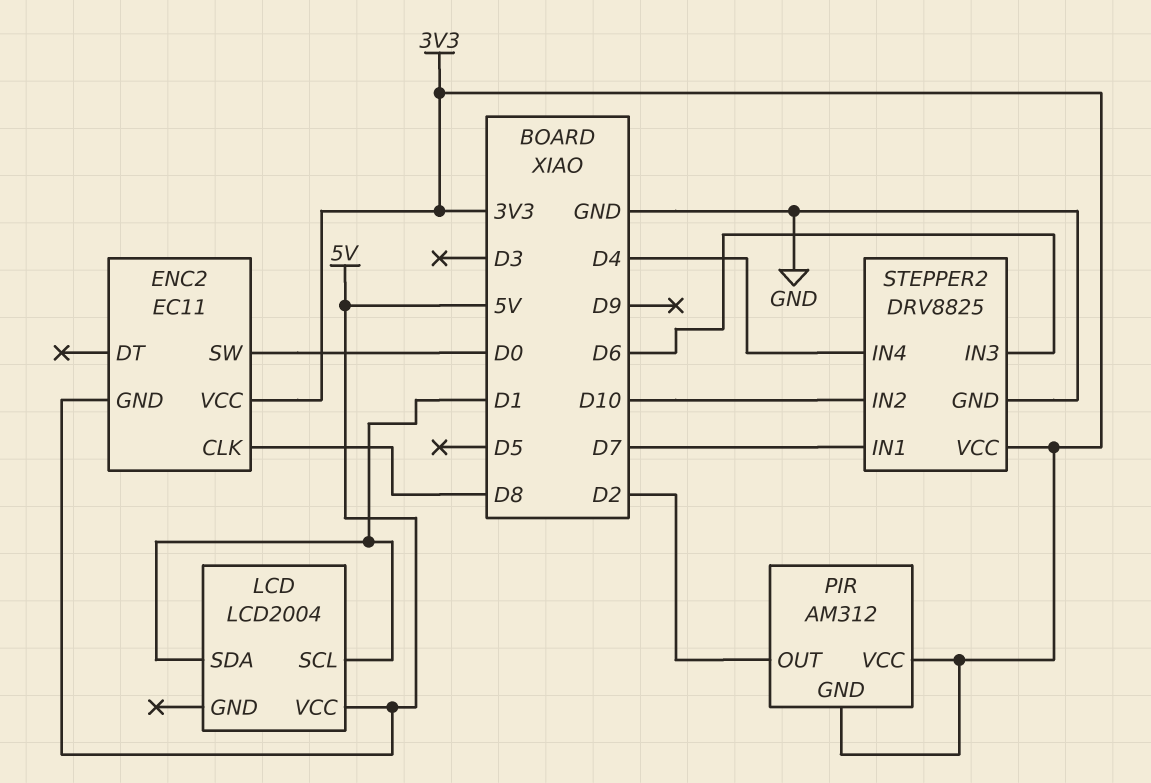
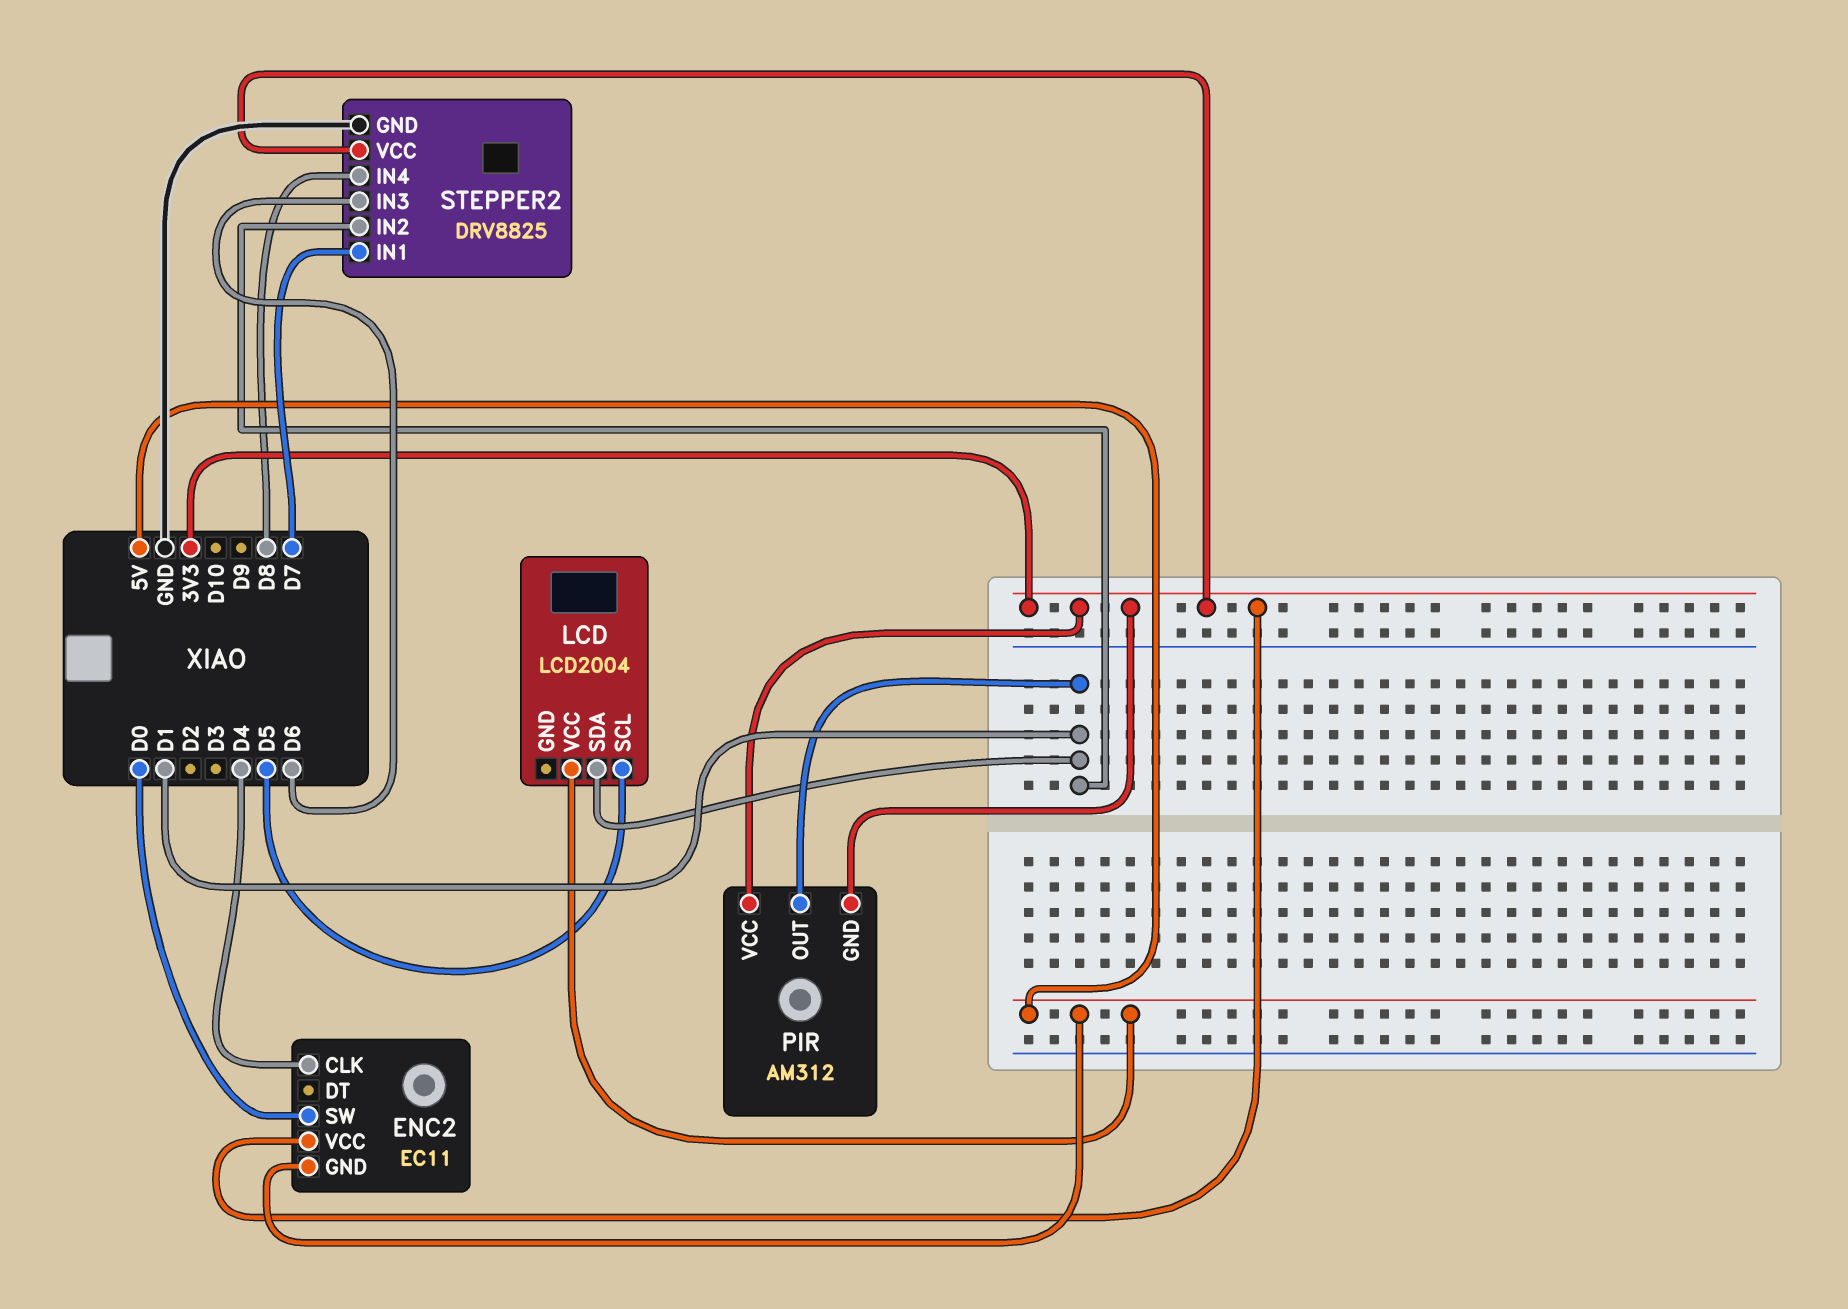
ENC2 pin CLK: D8 -> D4
LCD pin SCL: D1 -> D5
PIR pin OUT: D2 -> D1
STEPPER2 pin IN2: D10 -> D1
STEPPER2 pin IN4: D4 -> D8

